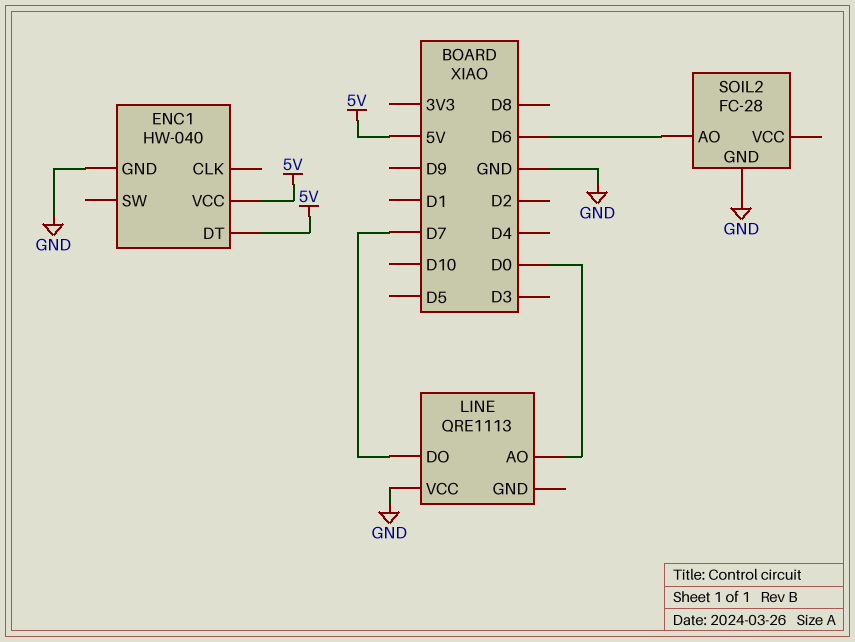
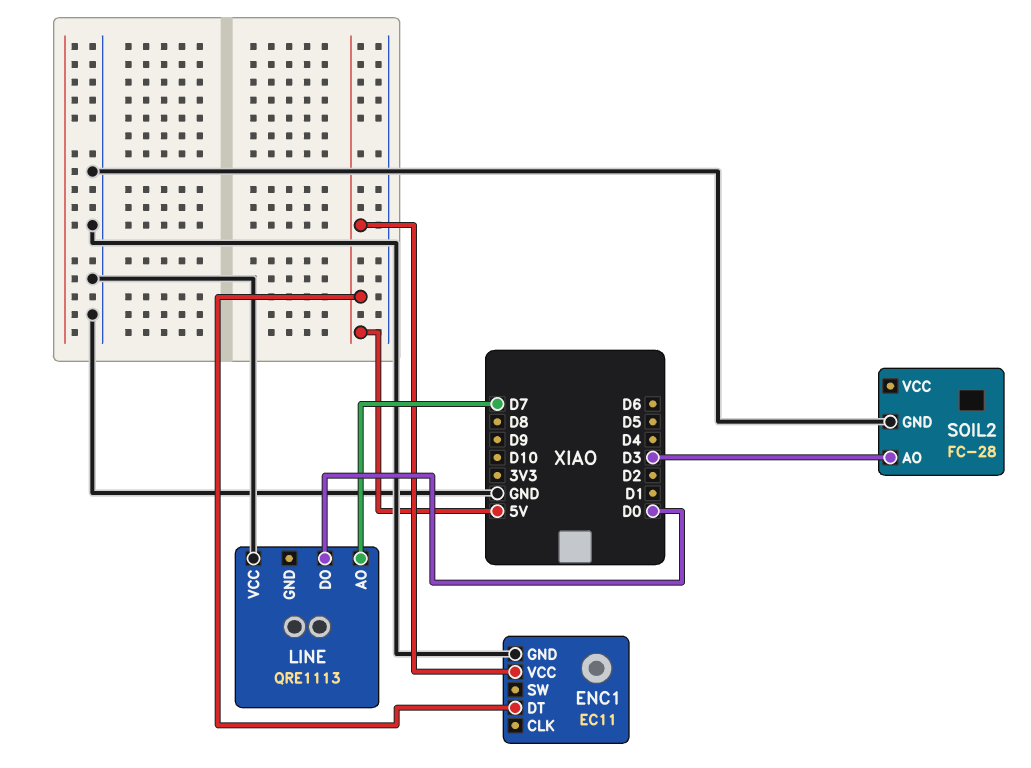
ENC1: HW-040 -> EC11
LINE pin AO: D0 -> D7
LINE pin DO: D7 -> D0
SOIL2 pin AO: D6 -> D3

